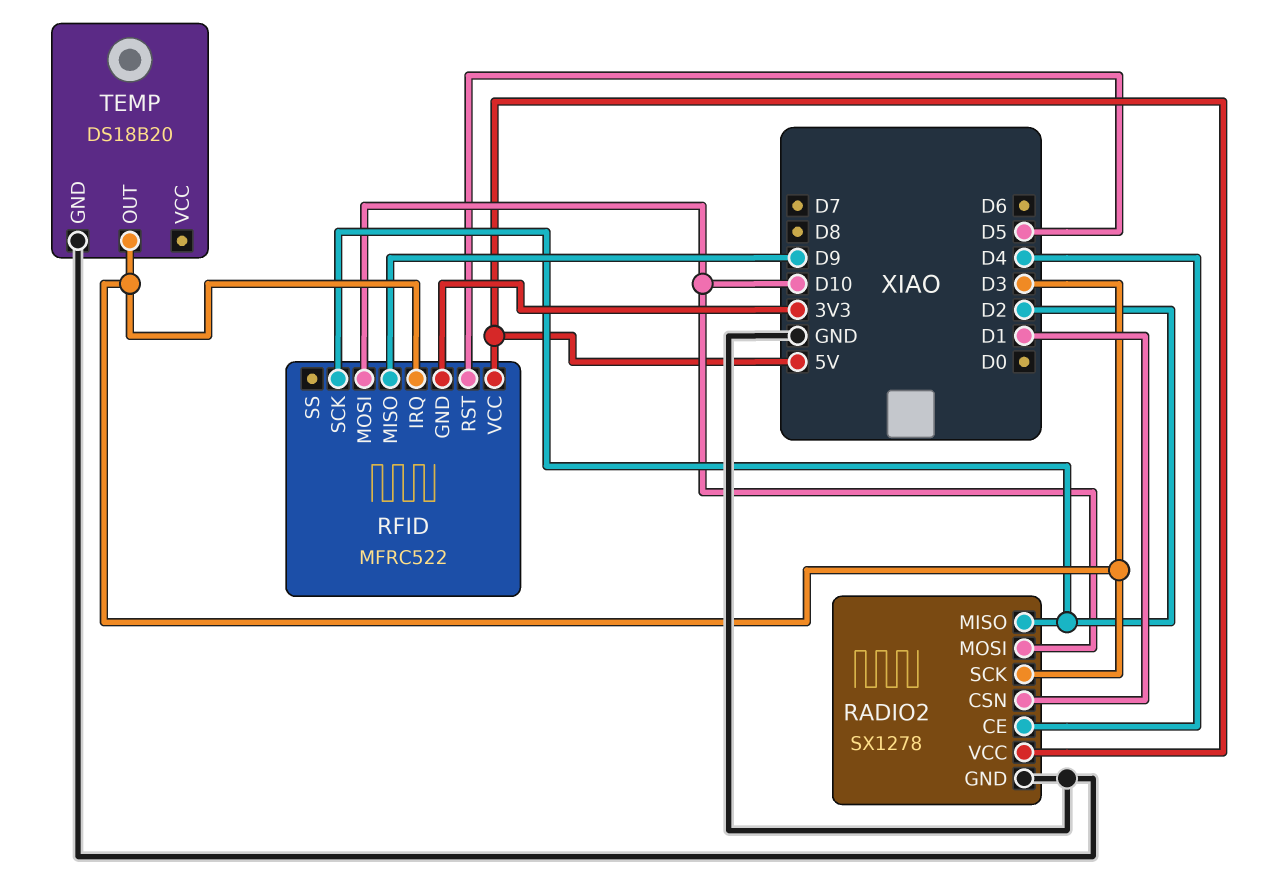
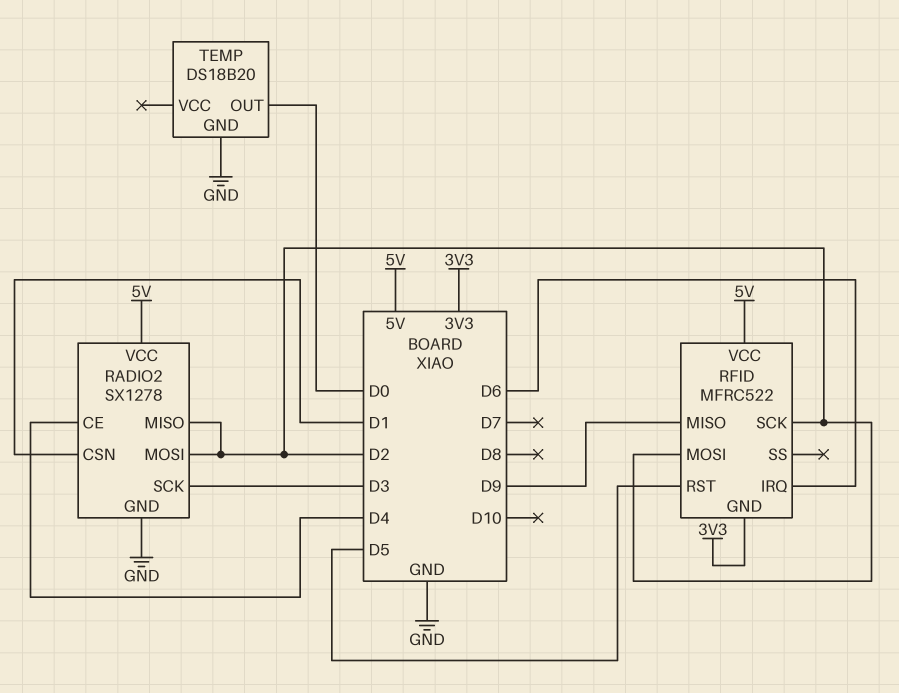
RADIO2 pin MOSI: D10 -> D2
RFID pin IRQ: D3 -> D6
RFID pin MOSI: D10 -> D2
TEMP pin OUT: D3 -> D0

